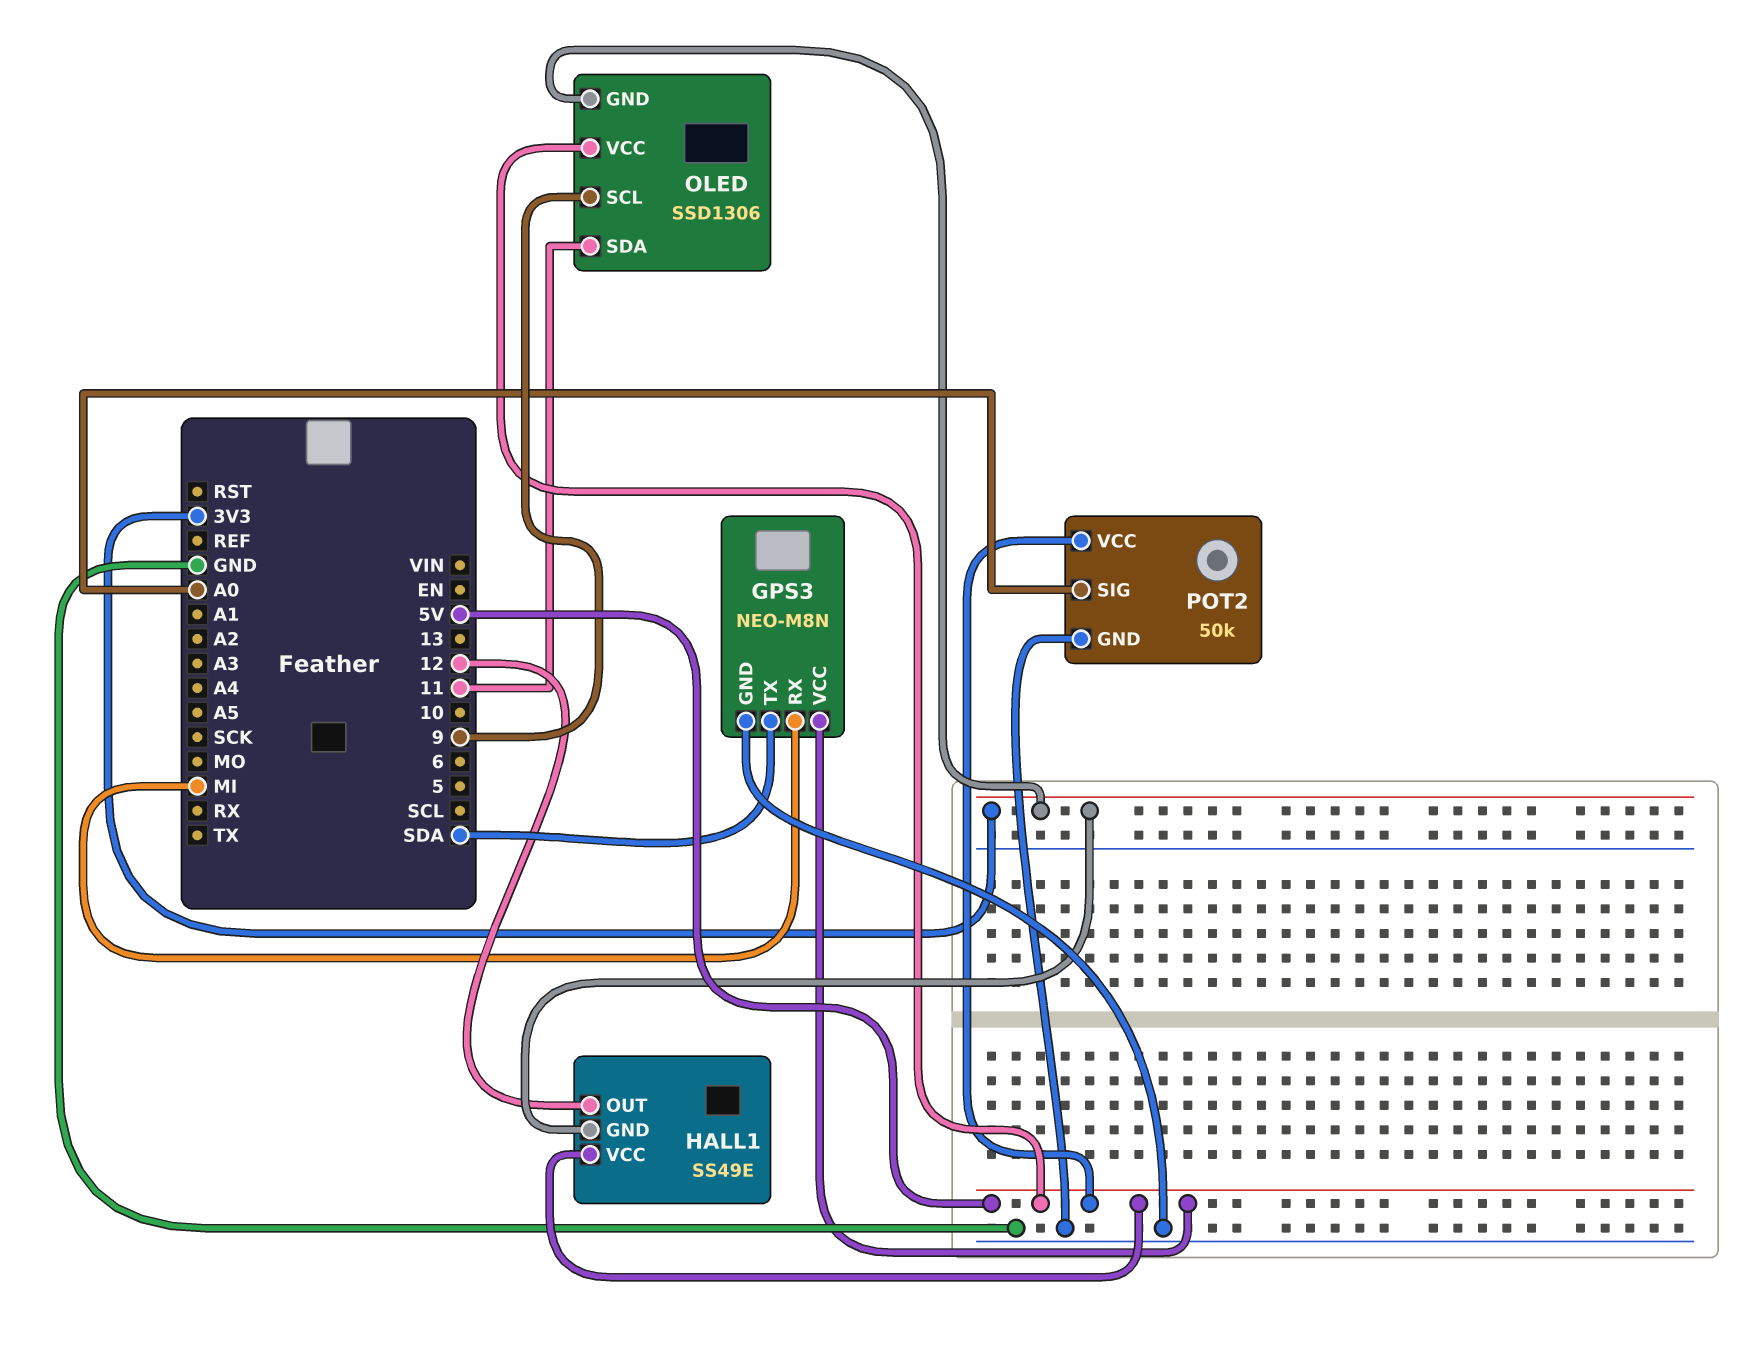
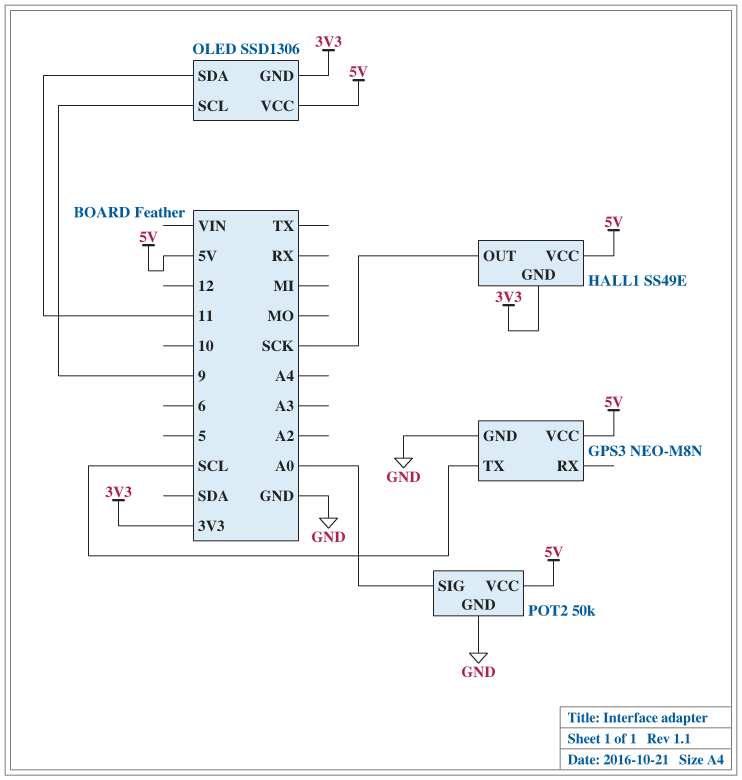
GPS3 pin RX: MI -> none
GPS3 pin TX: SDA -> SCL
HALL1 pin OUT: 12 -> SCK

